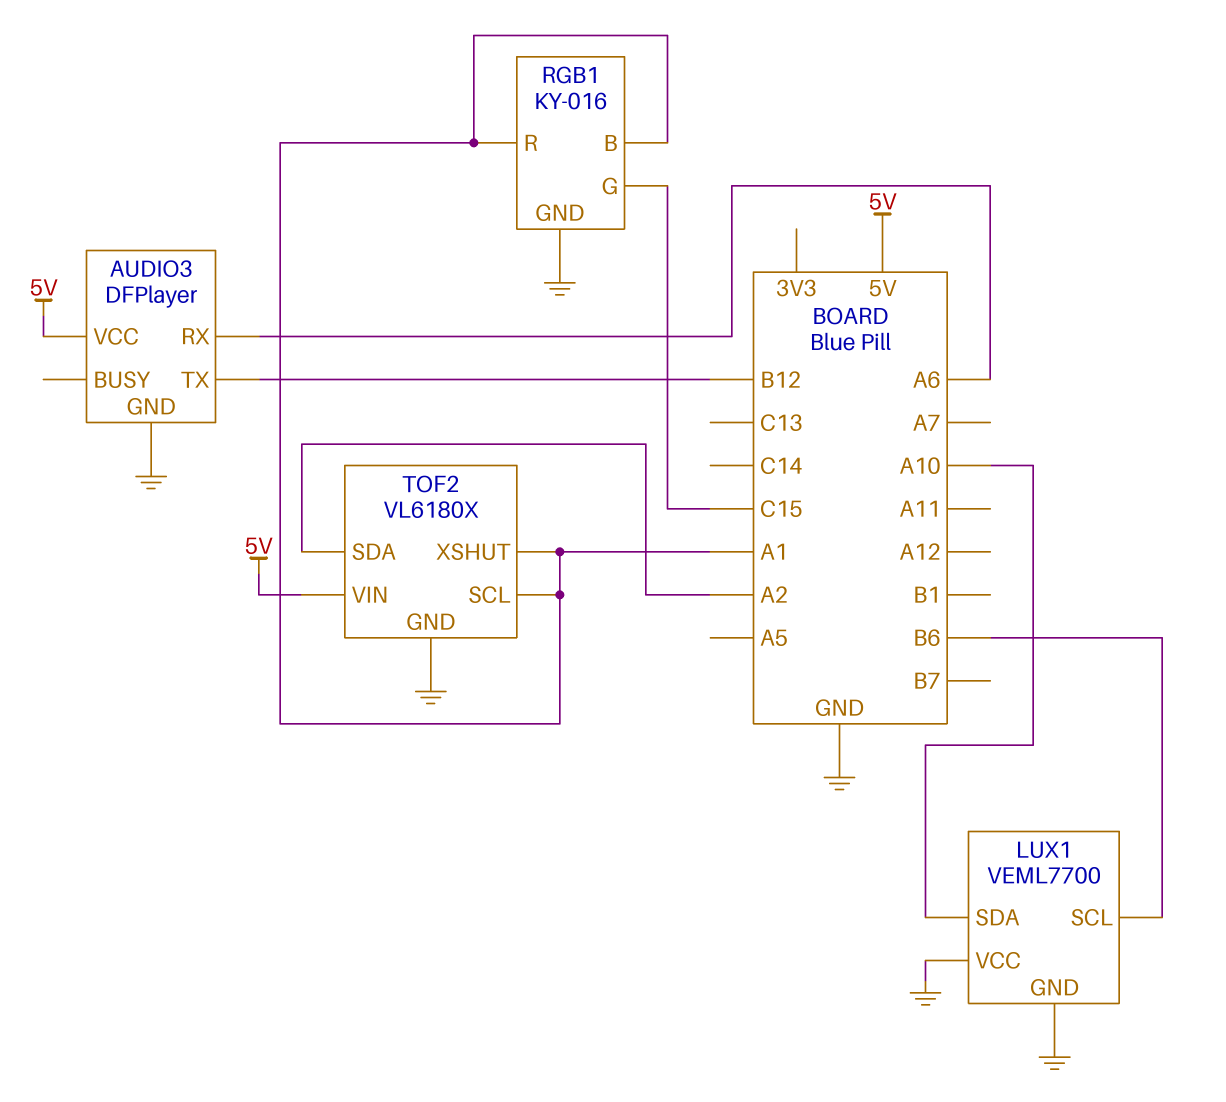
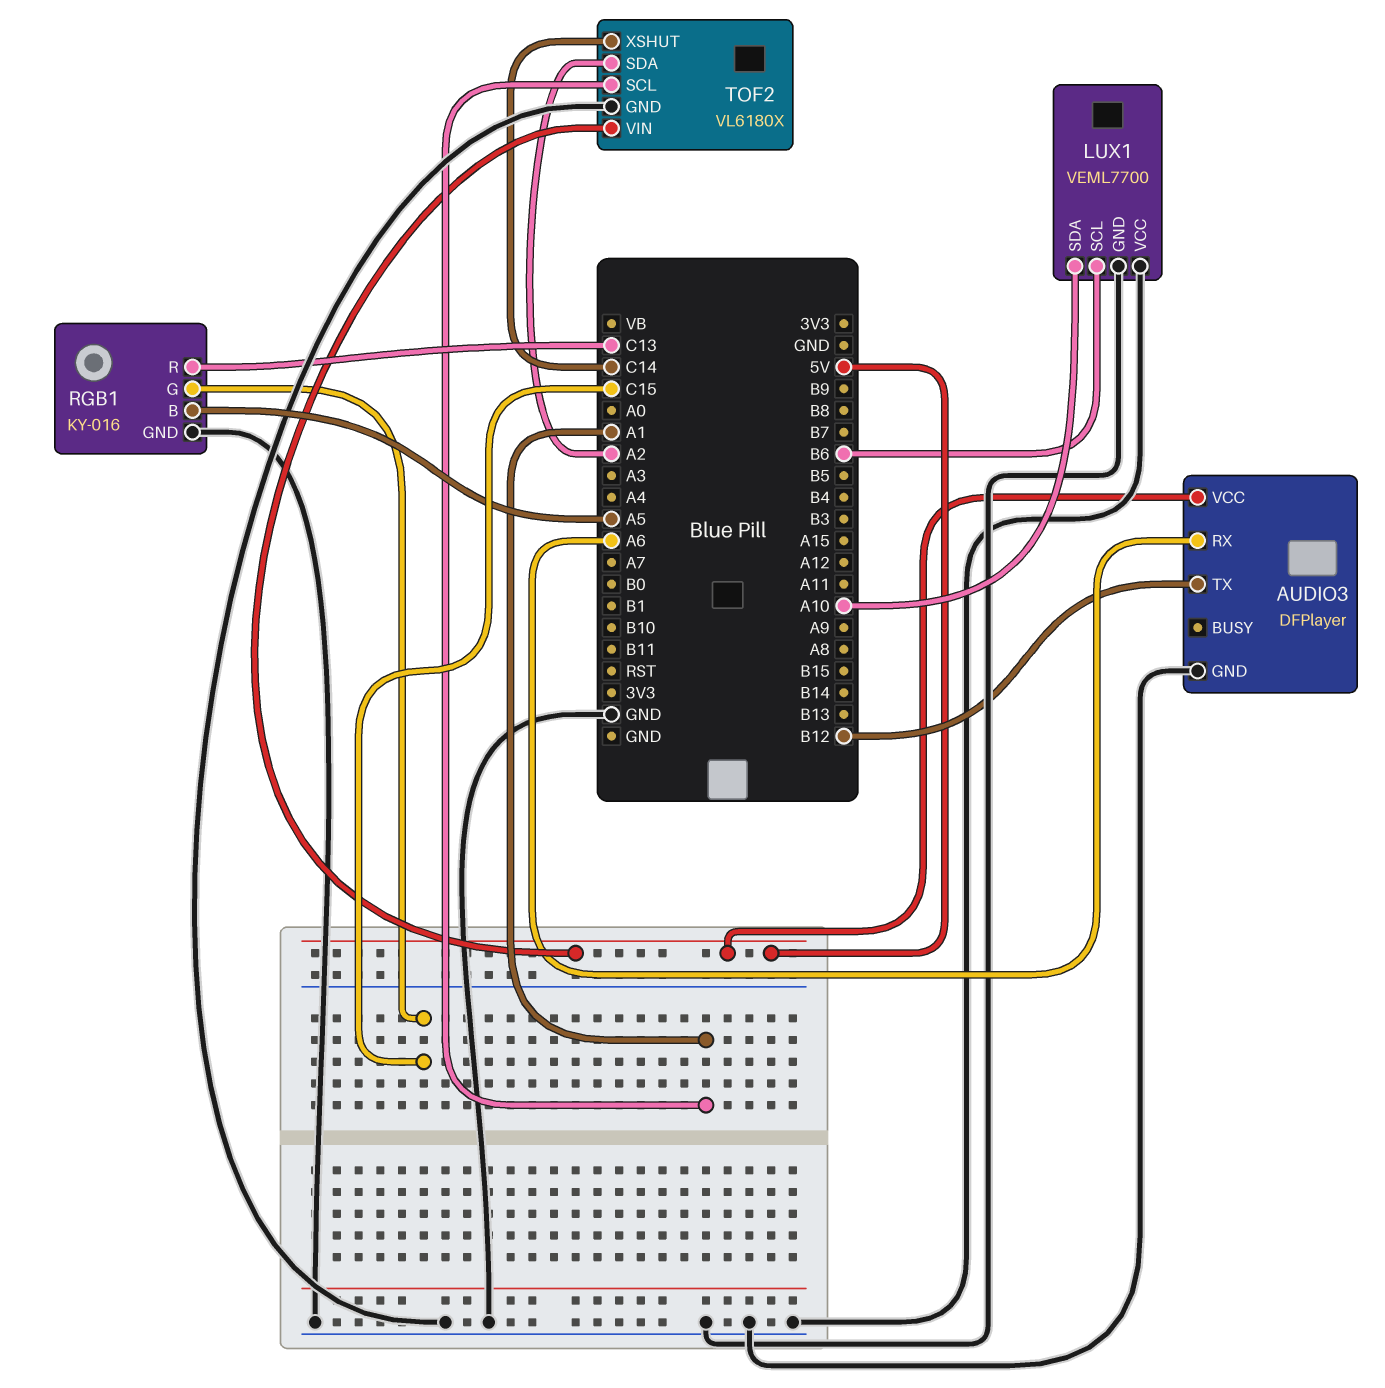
RGB1 pin B: A1 -> A5
RGB1 pin R: A1 -> C13
TOF2 pin XSHUT: A1 -> C14

